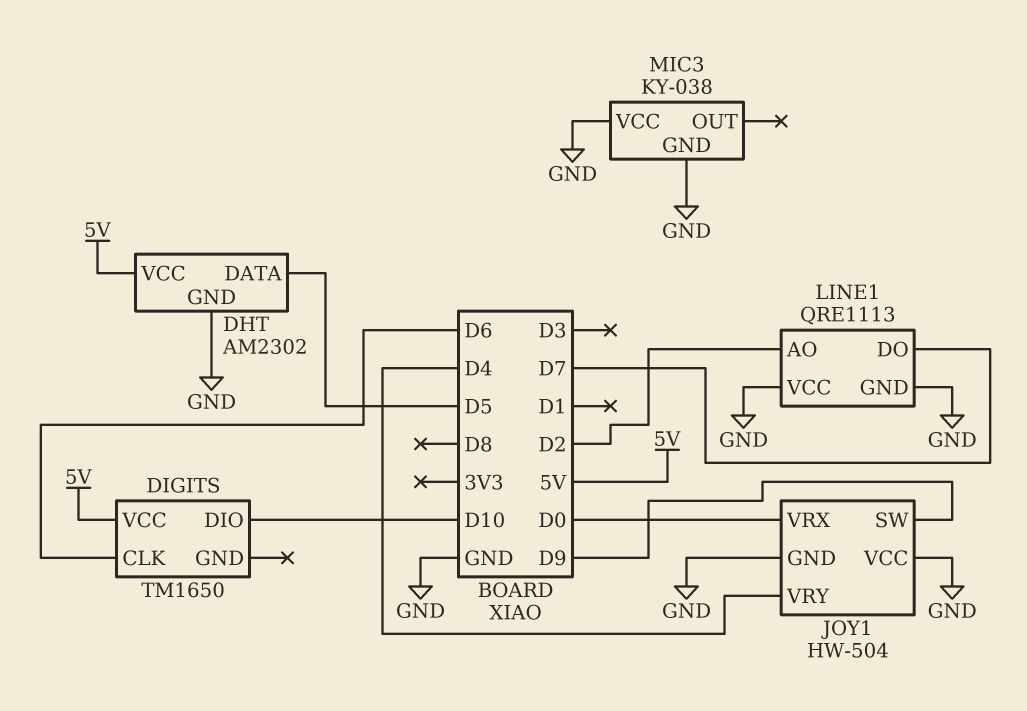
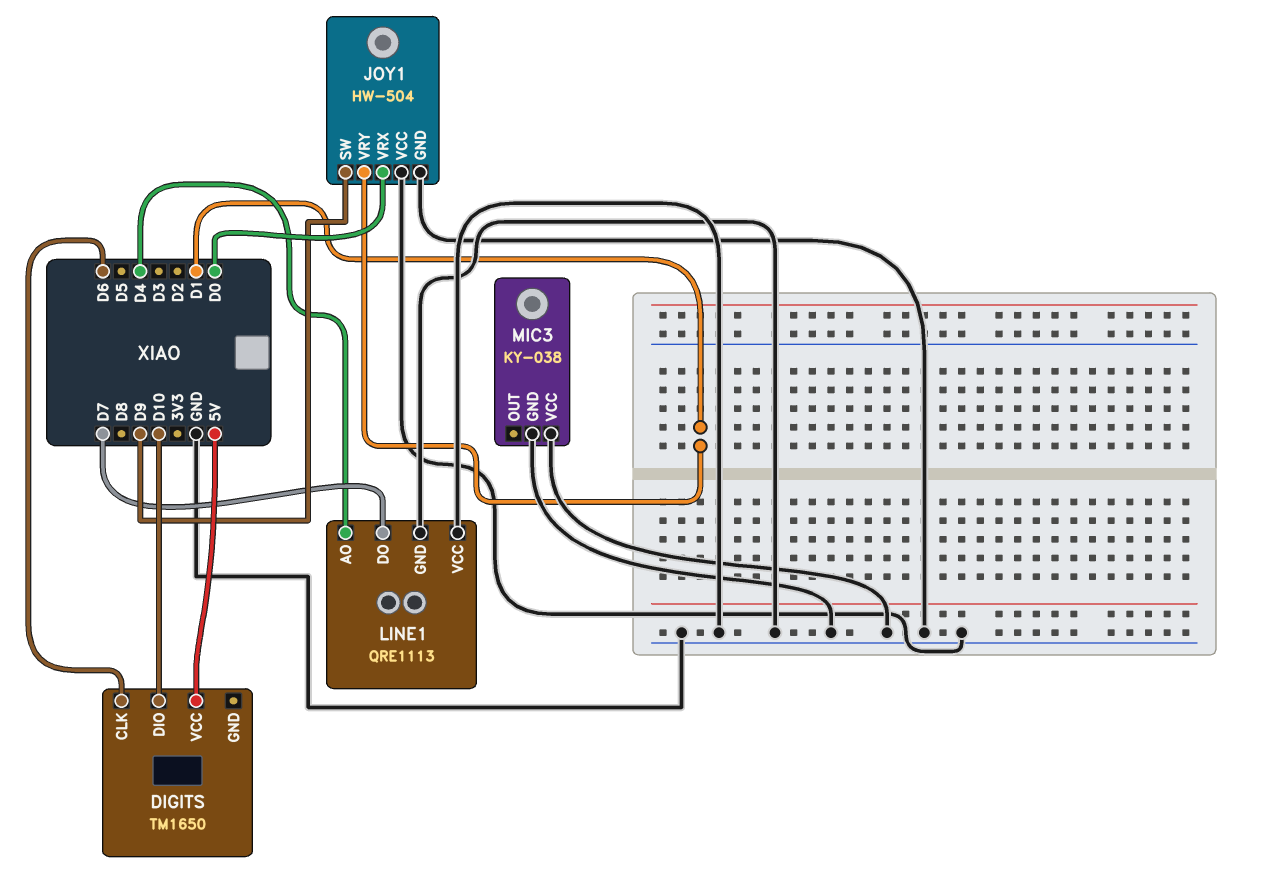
DHT: AM2302 -> none
DHT pin DATA: D5 -> none
DHT pin GND: GND -> none
DHT pin VCC: 5V -> none
JOY1 pin VRY: D4 -> D1
LINE1 pin AO: D2 -> D4

